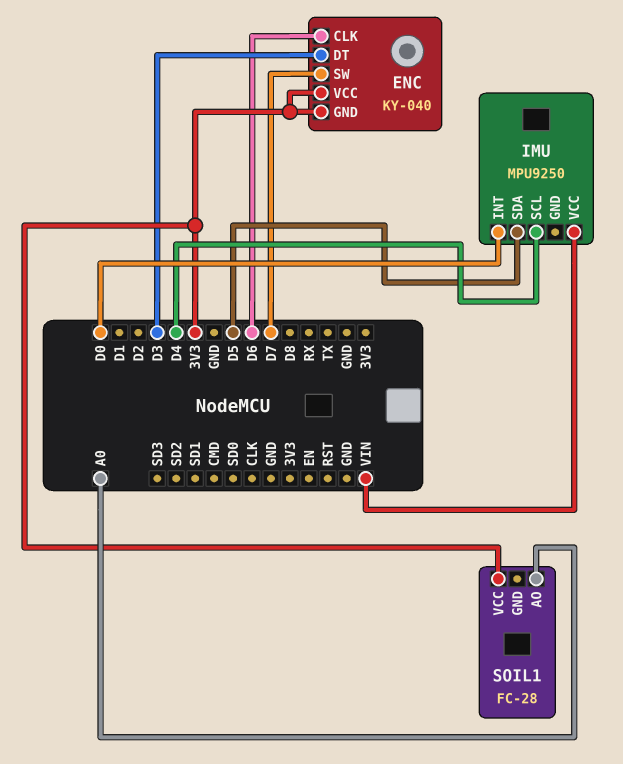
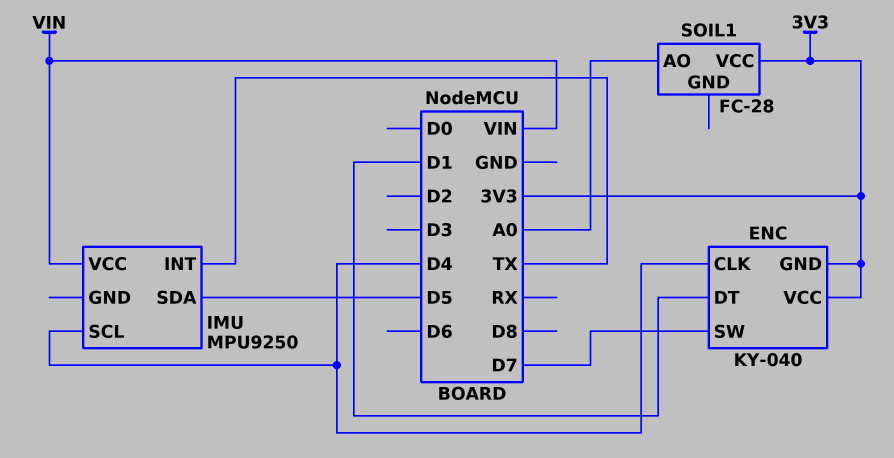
ENC pin CLK: D6 -> D4
ENC pin DT: D3 -> D1
IMU pin INT: D0 -> TX

